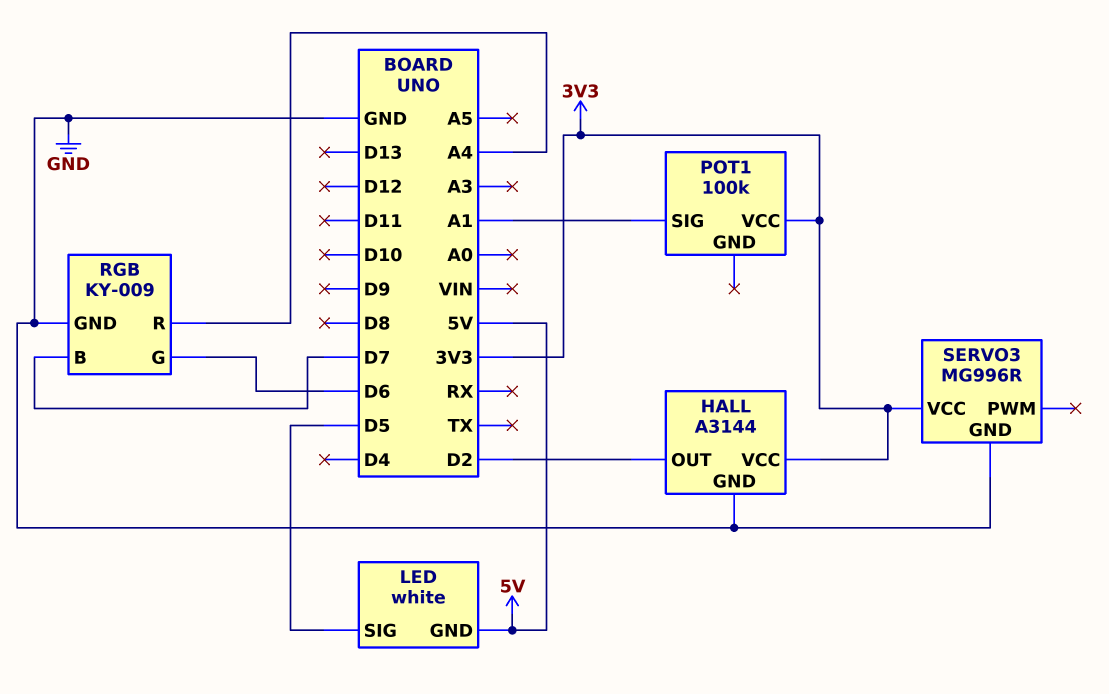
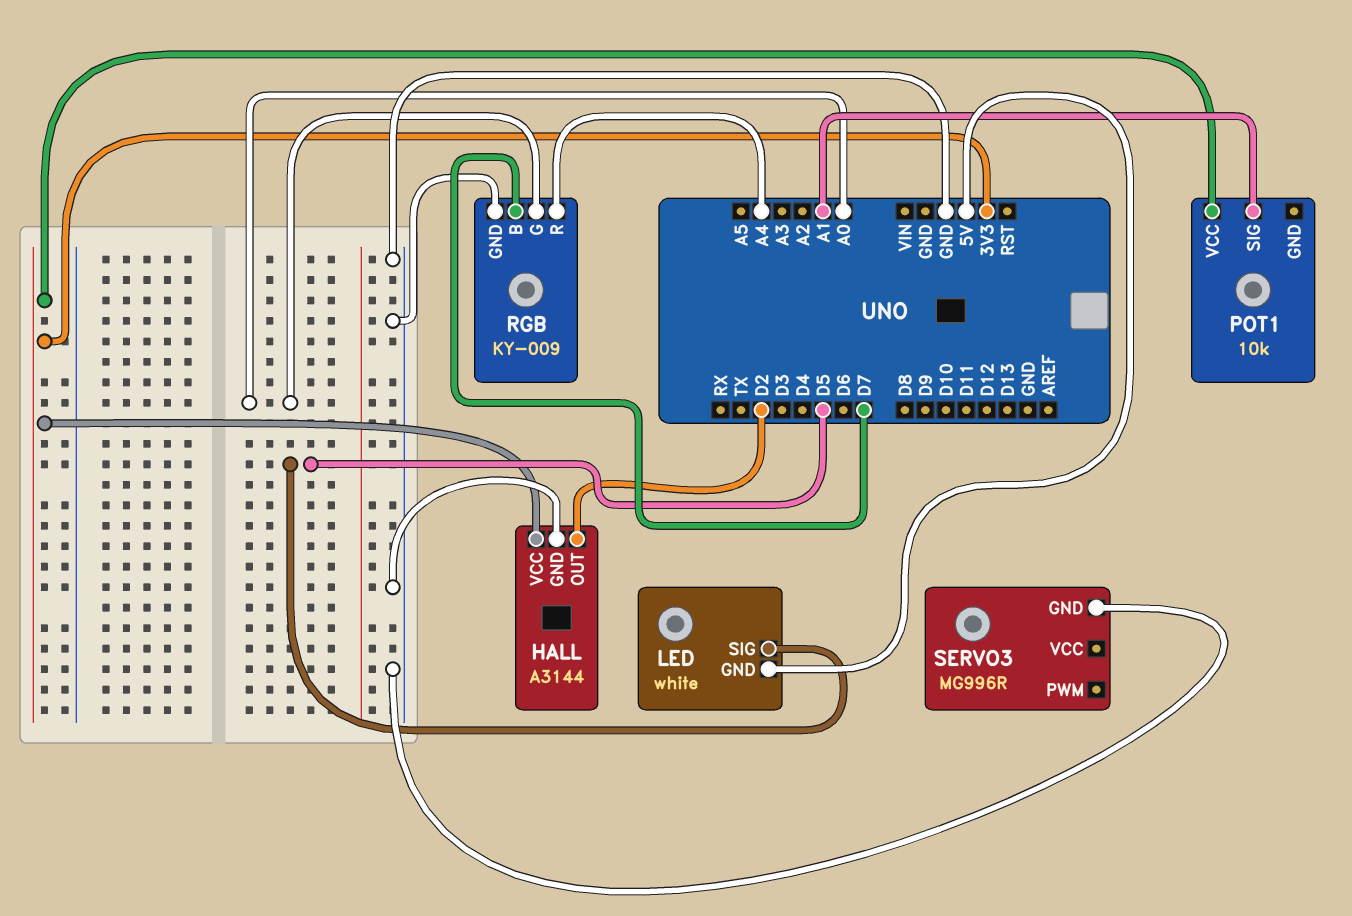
POT1: 100k -> 10k
RGB pin G: D6 -> A0
SERVO3 pin VCC: 3V3 -> none

